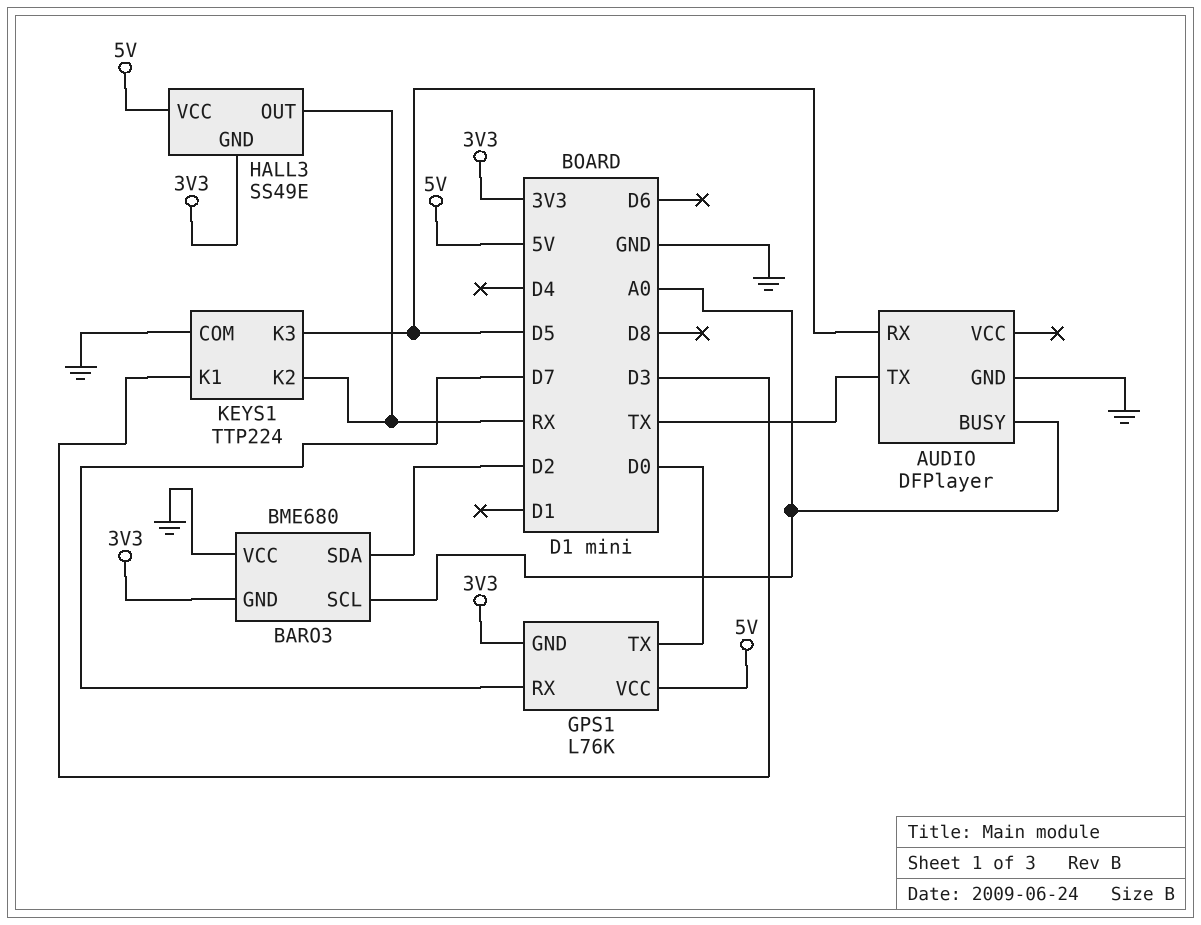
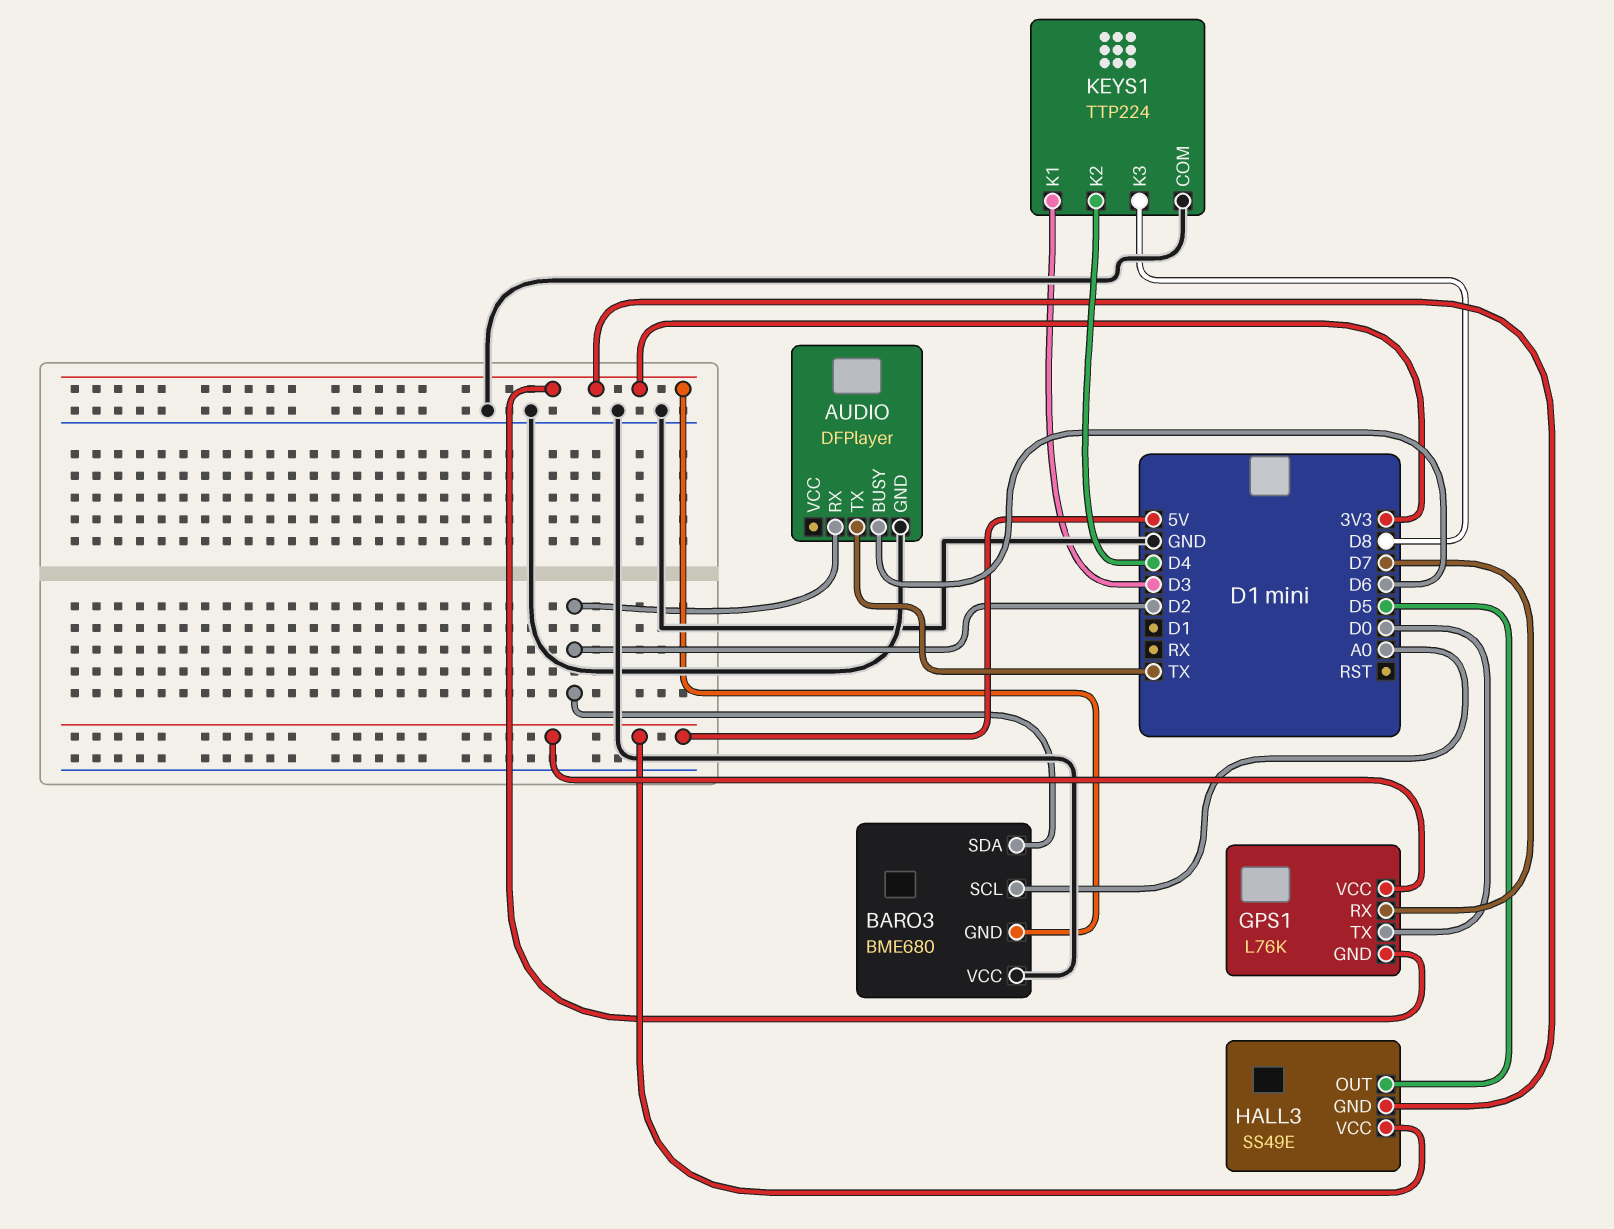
AUDIO pin BUSY: A0 -> D6
AUDIO pin RX: D5 -> D2
HALL3 pin OUT: RX -> D5
KEYS1 pin K2: RX -> D4
KEYS1 pin K3: D5 -> D8

